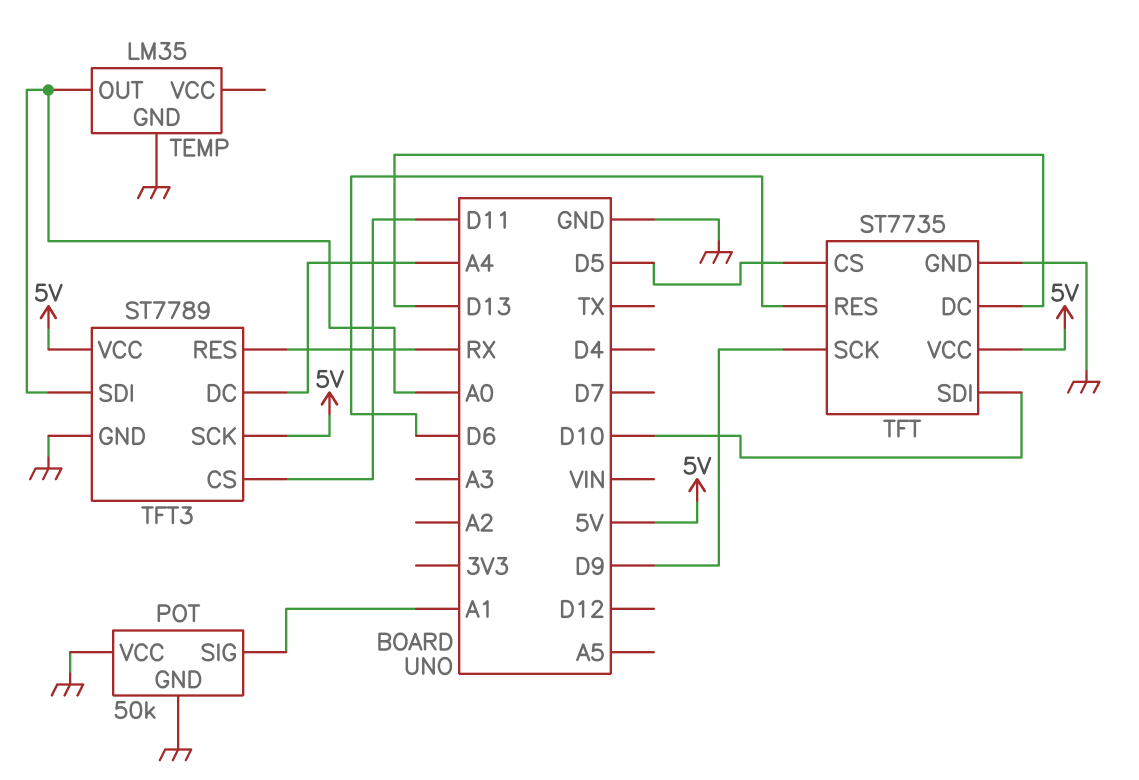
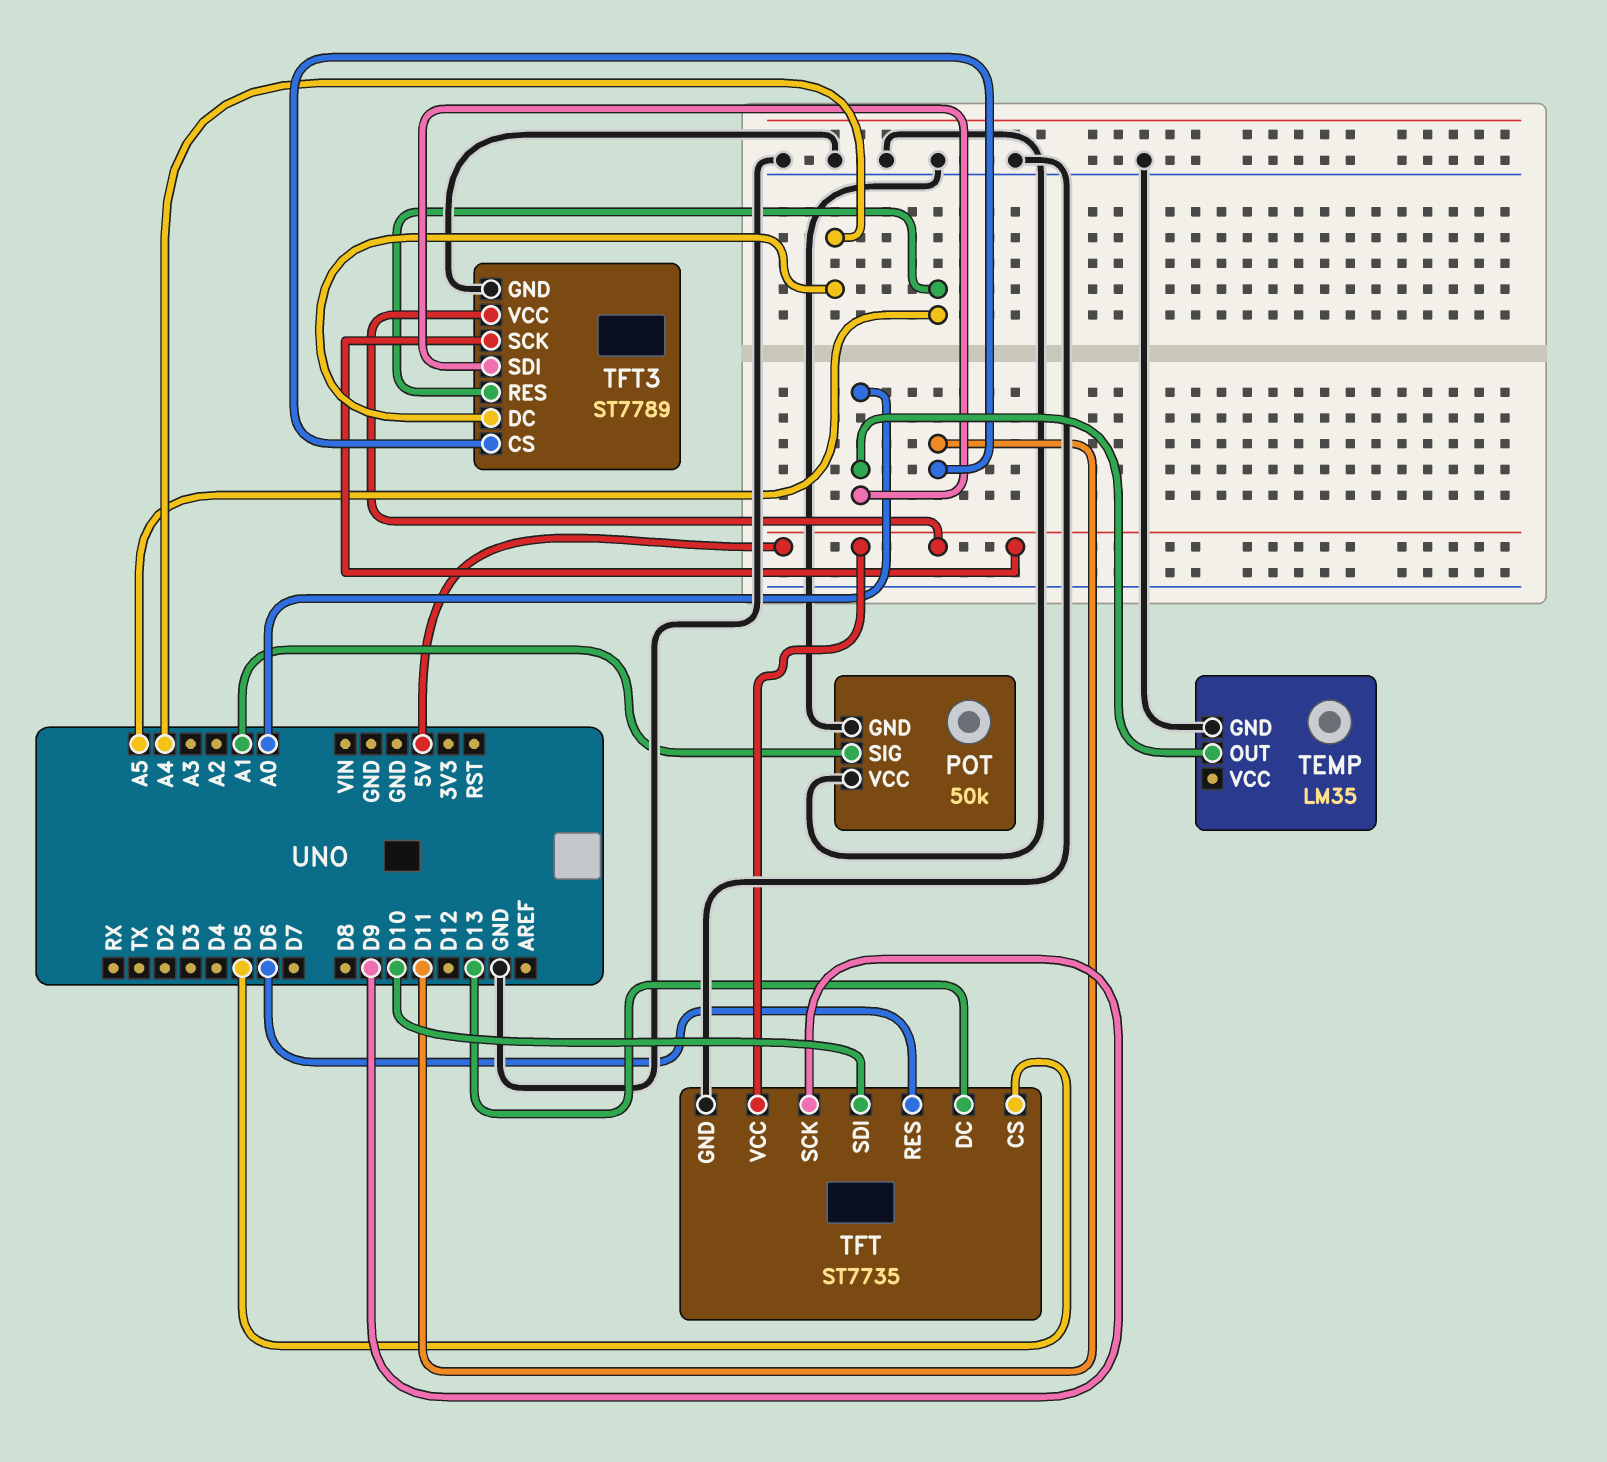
TFT3 pin RES: RX -> A5

